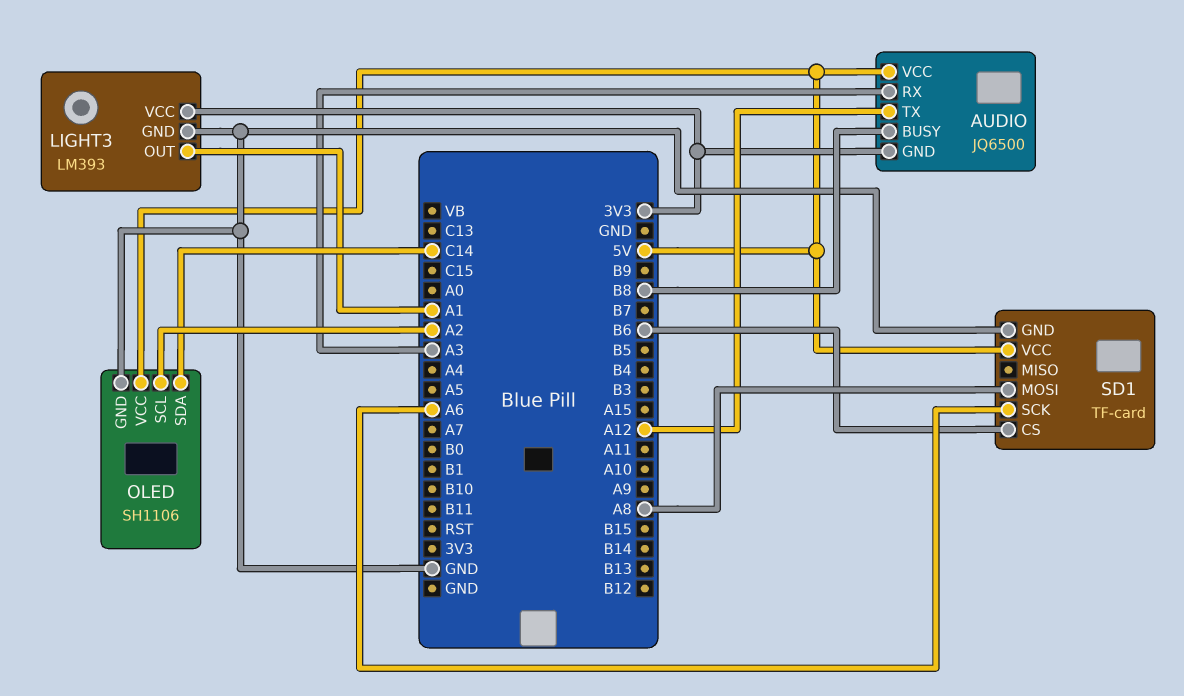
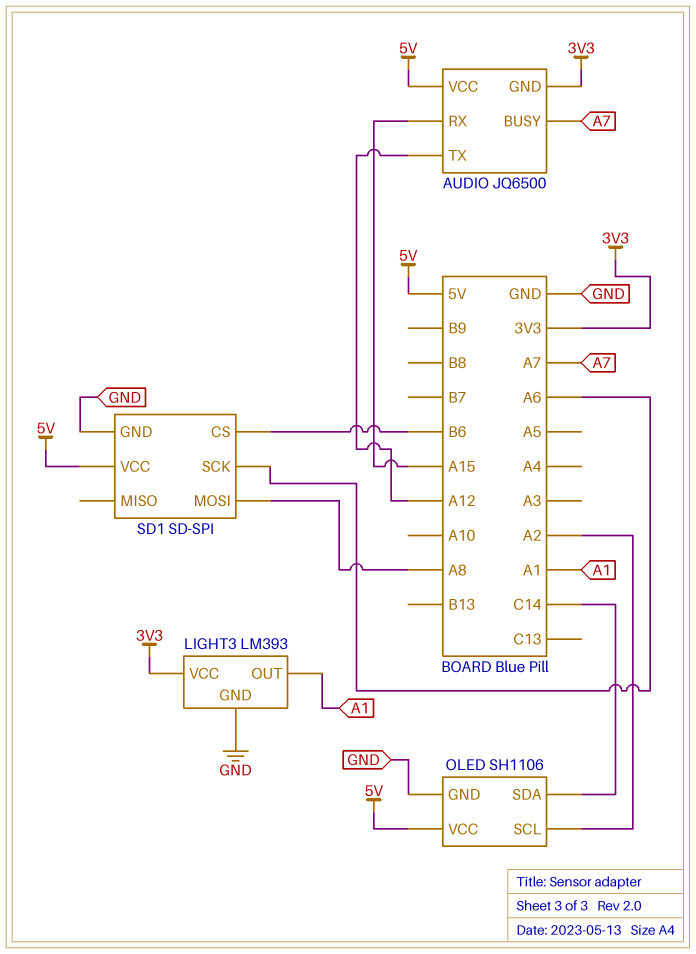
AUDIO pin BUSY: B8 -> A7
AUDIO pin RX: A3 -> A15
SD1: TF-card -> SD-SPI

